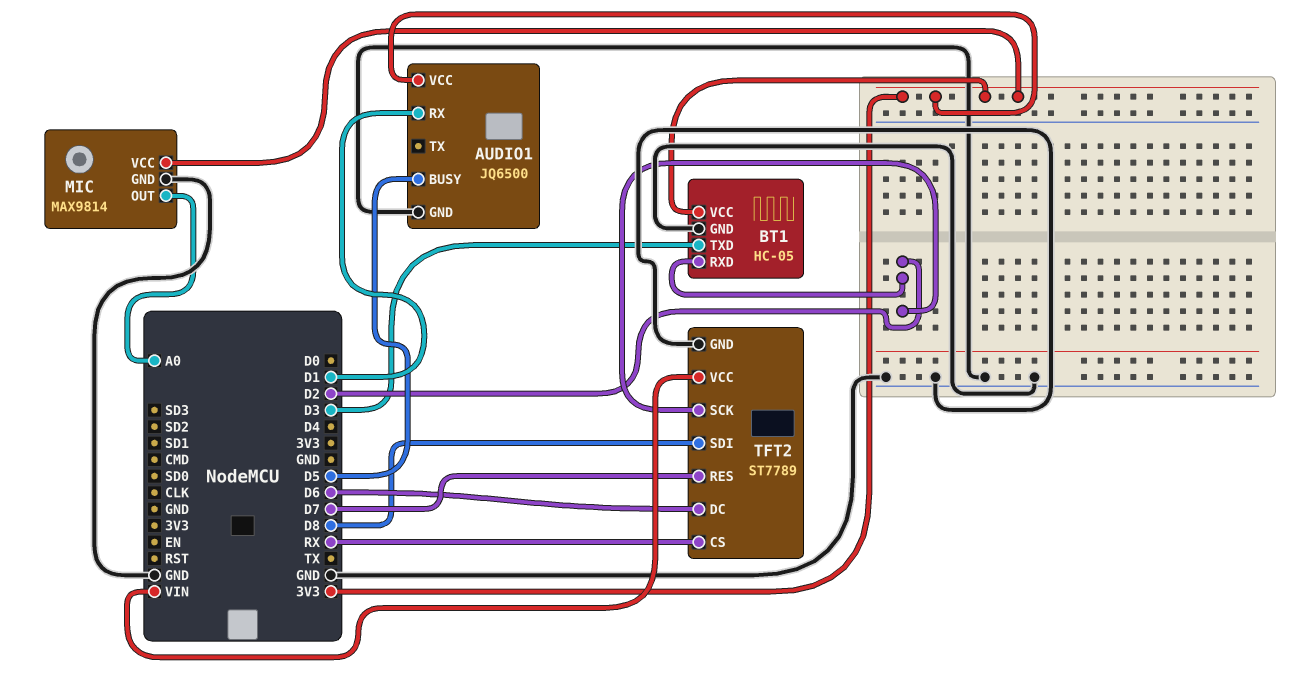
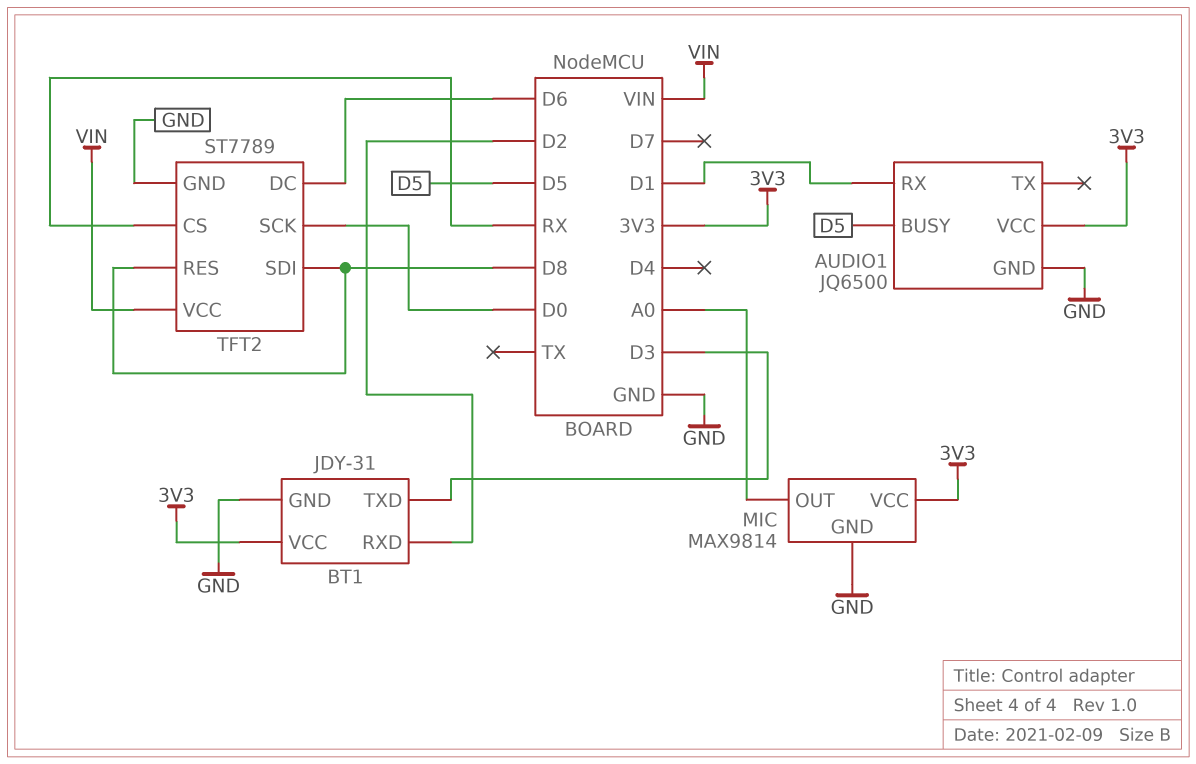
BT1: HC-05 -> JDY-31
TFT2 pin RES: D7 -> D8
TFT2 pin SCK: D2 -> D0

